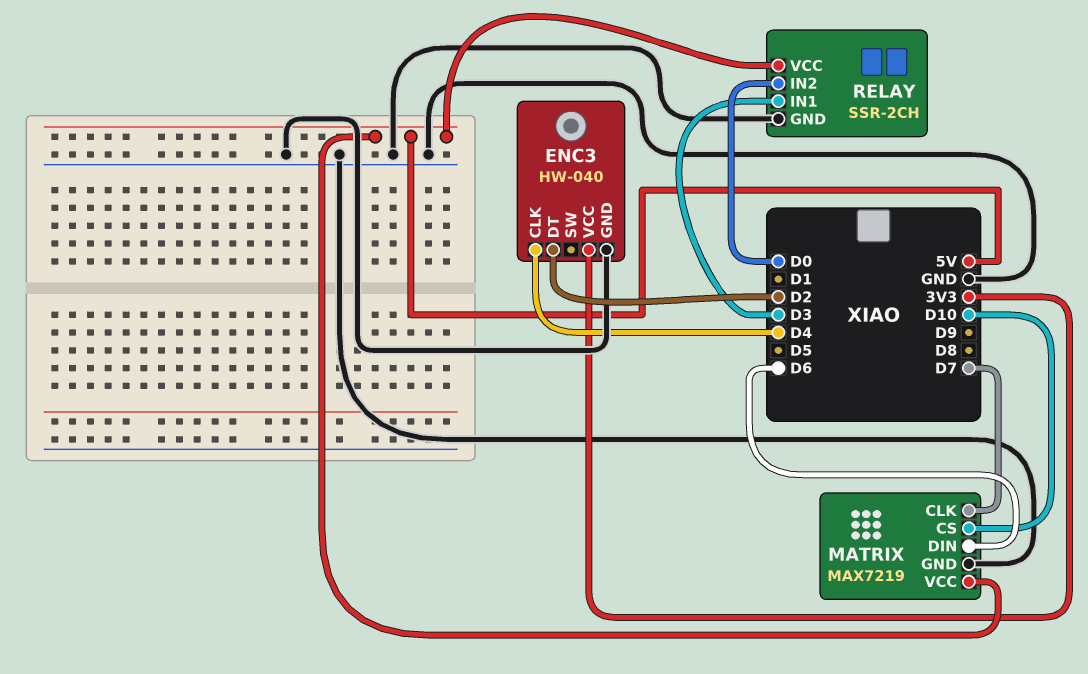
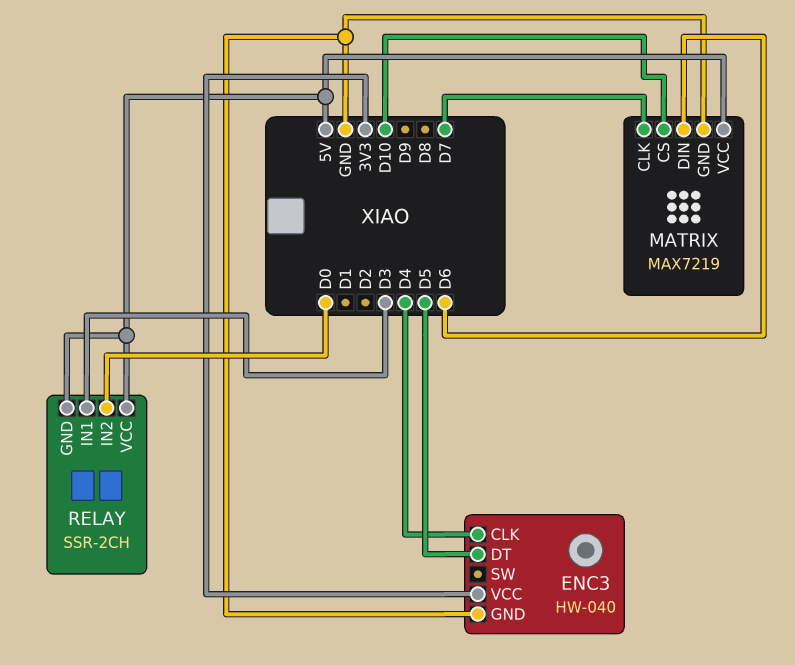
ENC3 pin DT: D2 -> D5
RELAY pin GND: GND -> 5V

